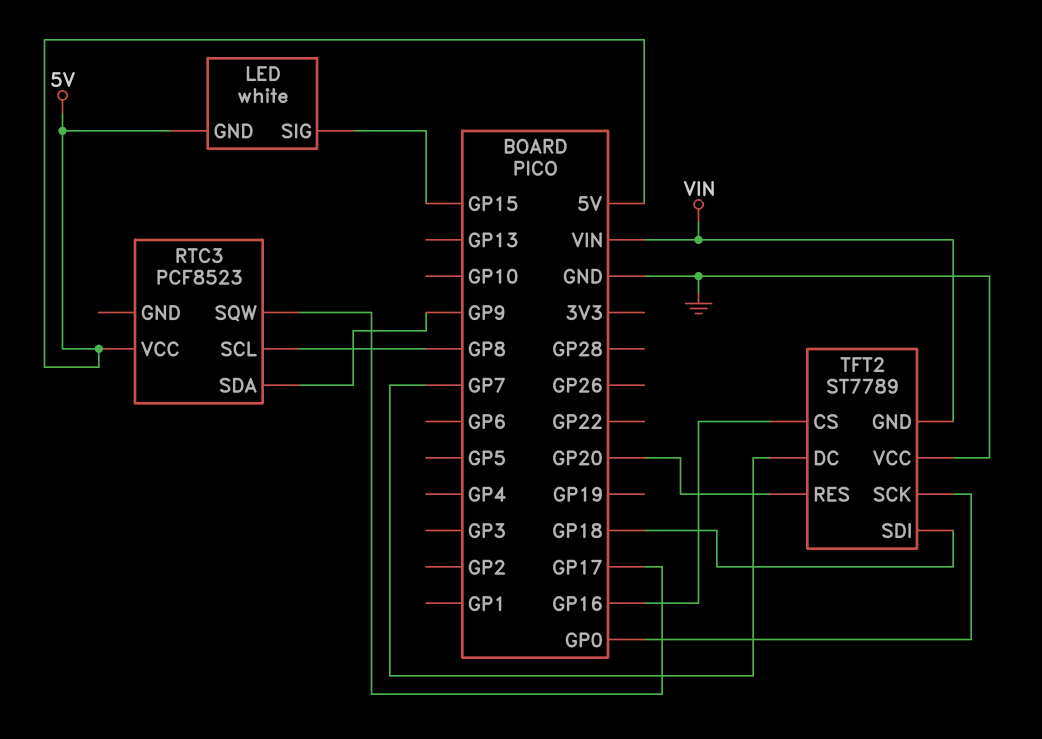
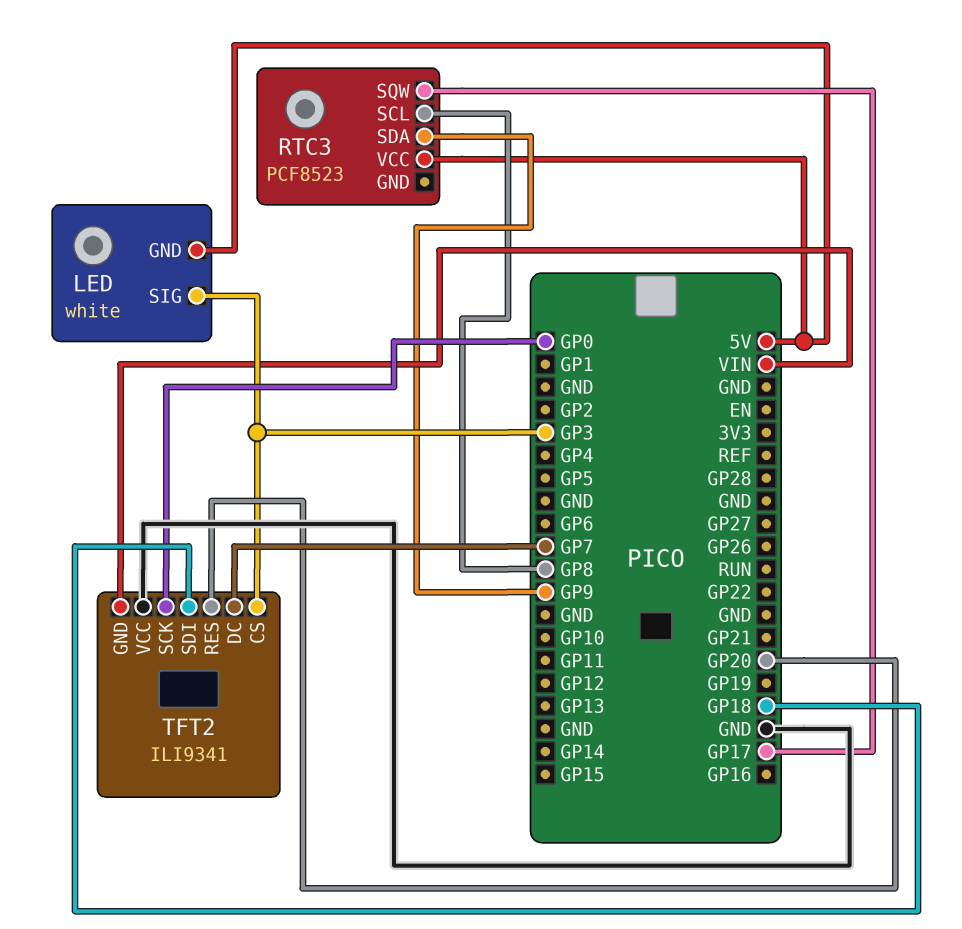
LED pin SIG: GP15 -> GP3
TFT2: ST7789 -> ILI9341
TFT2 pin CS: GP16 -> GP3

